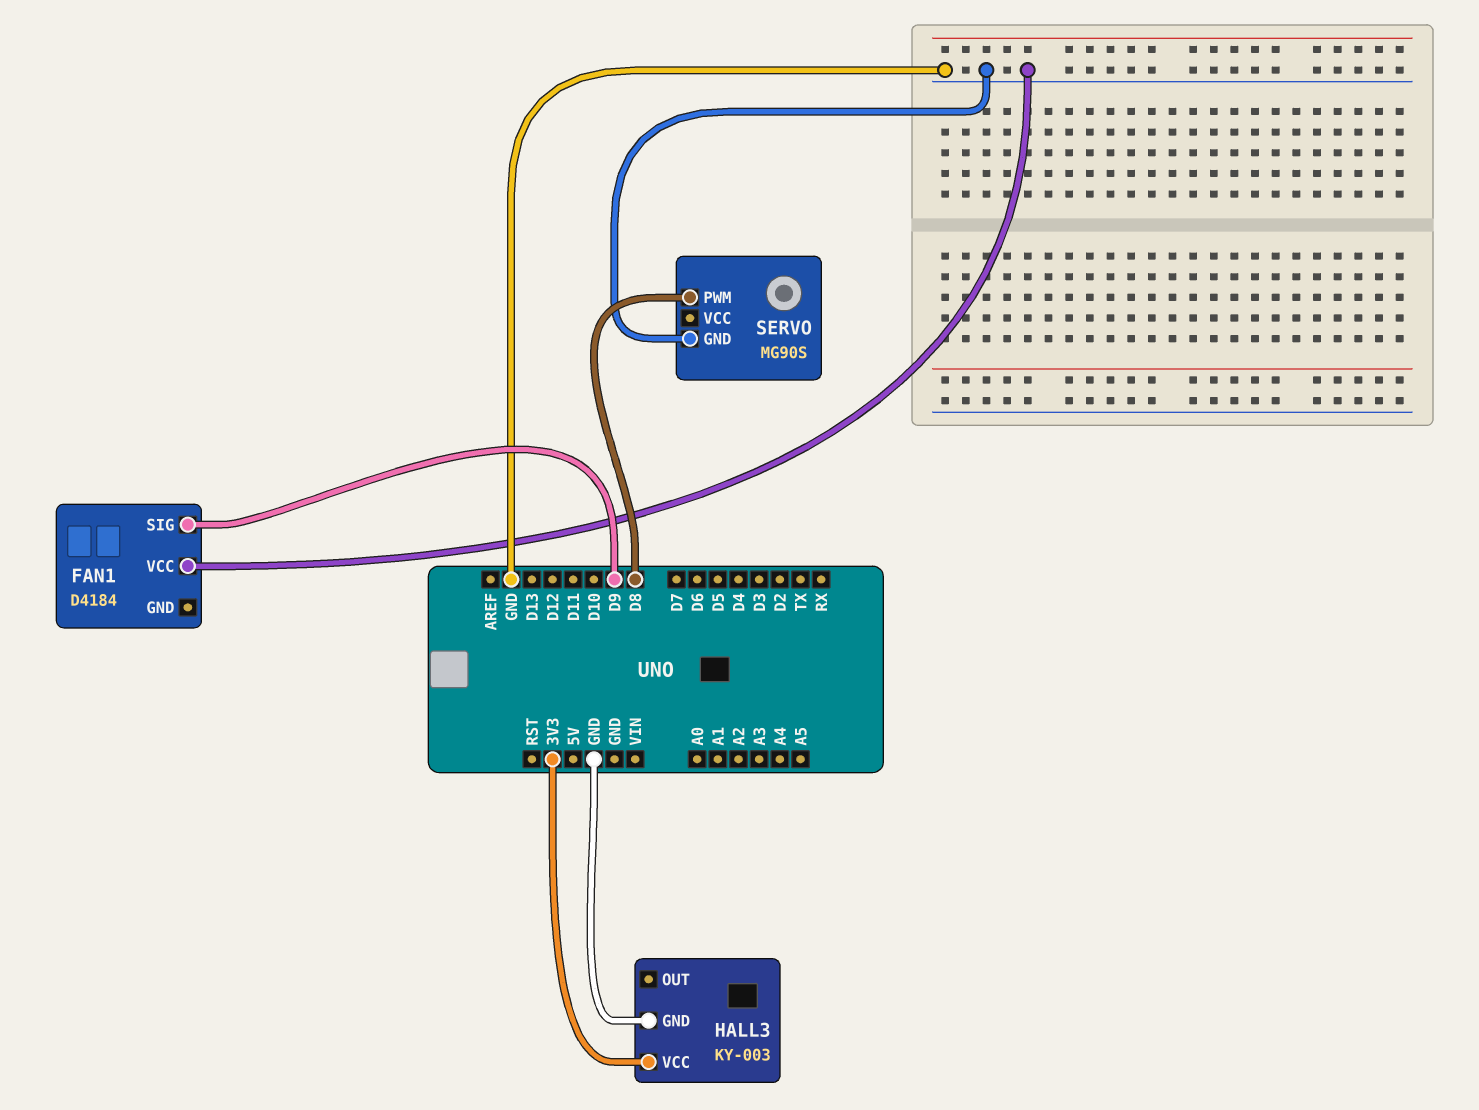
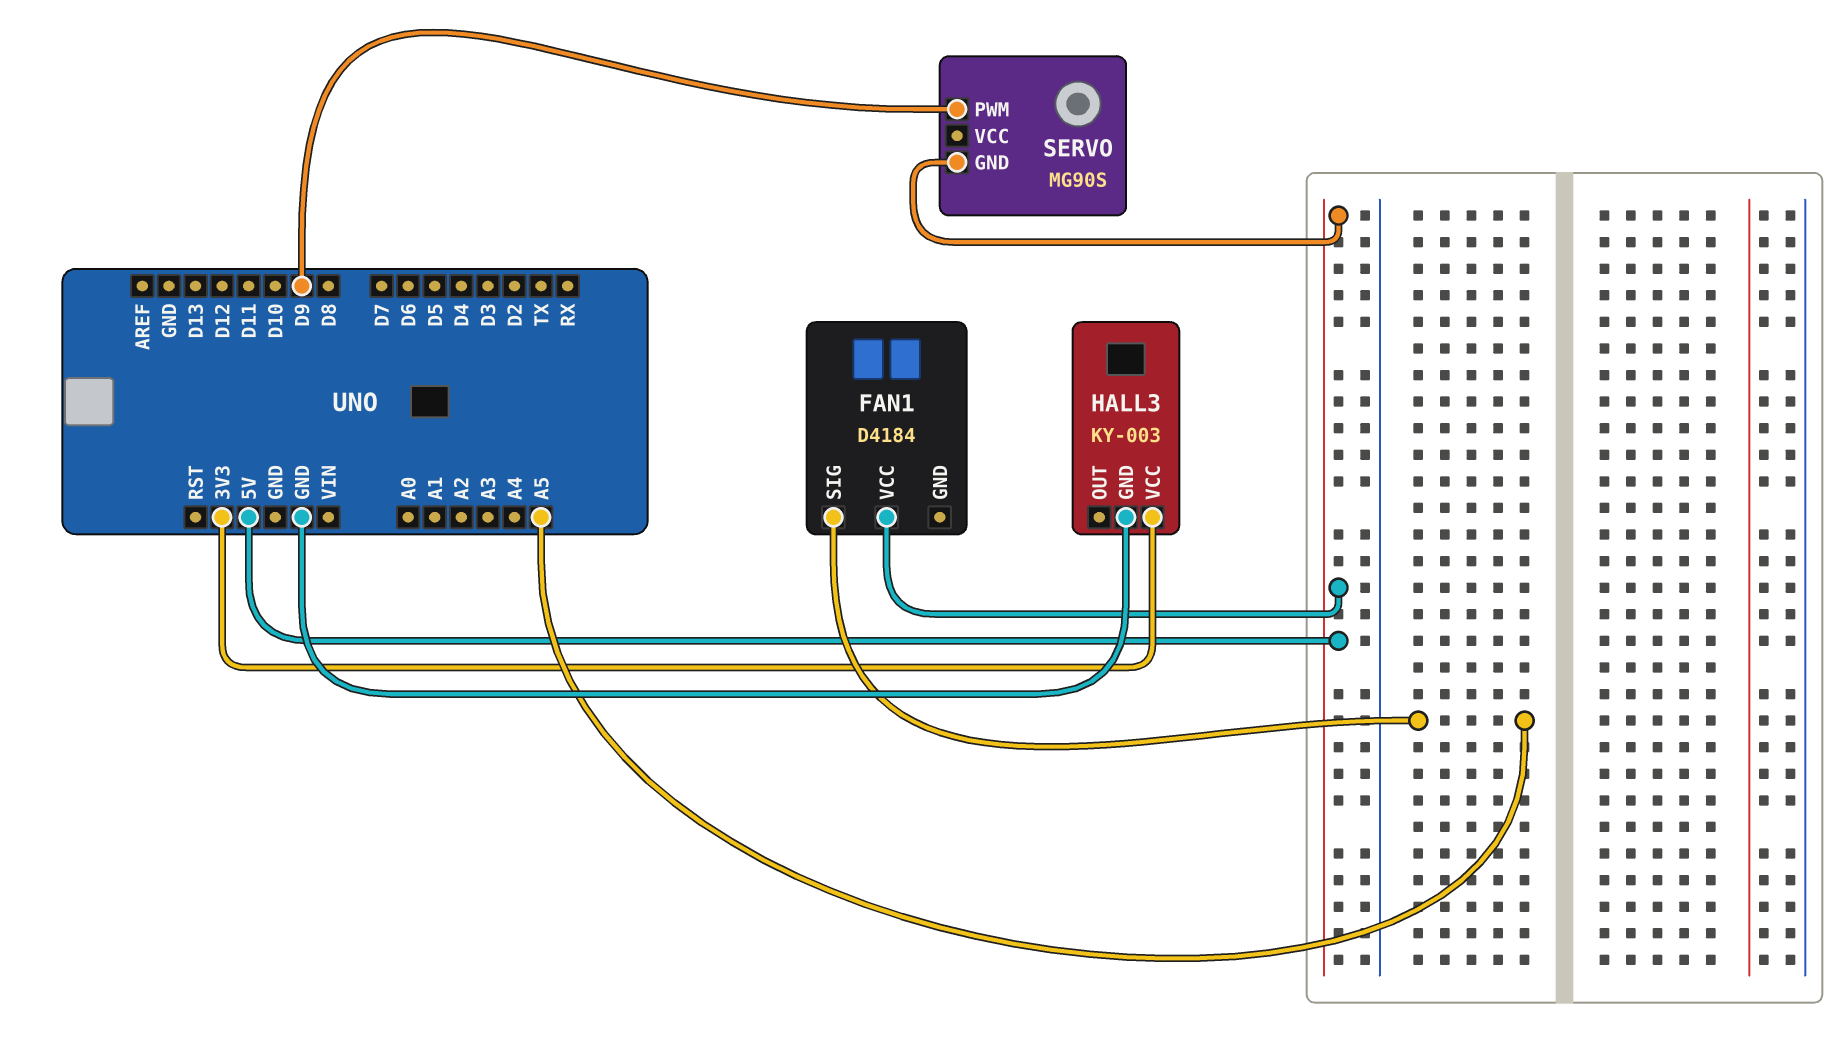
FAN1 pin SIG: D9 -> A5
FAN1 pin VCC: GND -> 5V
SERVO pin GND: GND -> 5V
SERVO pin PWM: D8 -> D9

